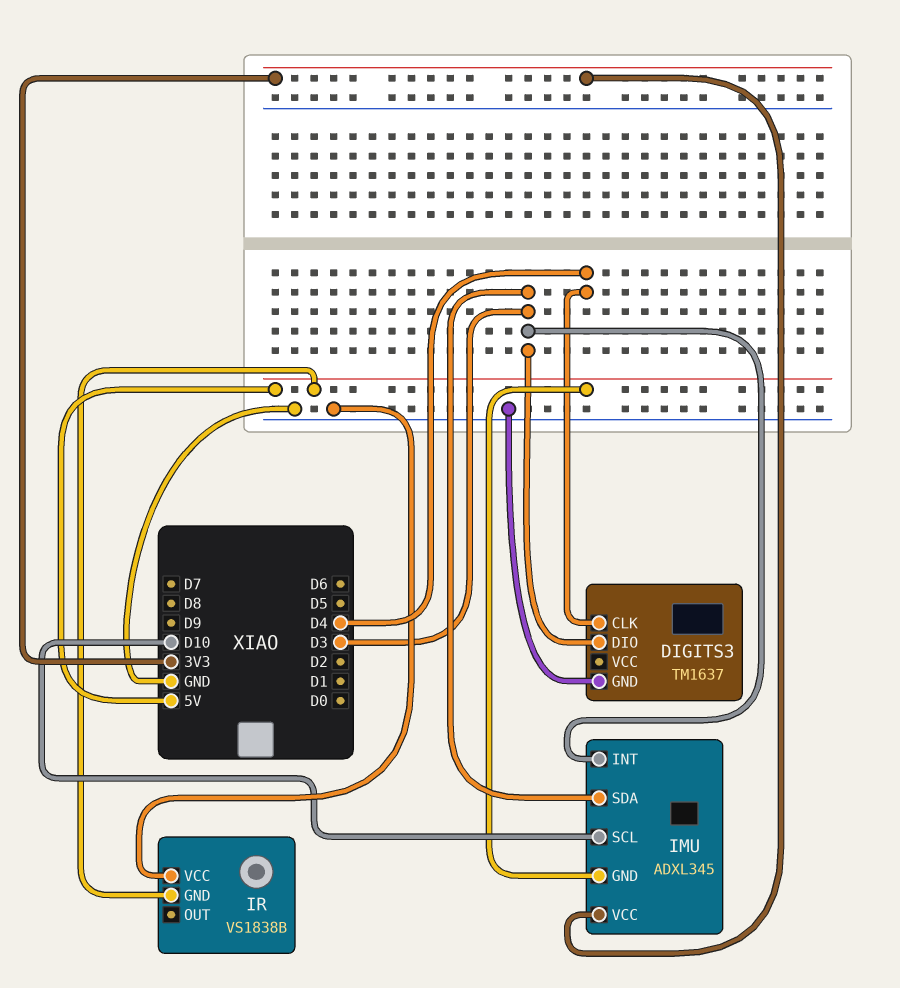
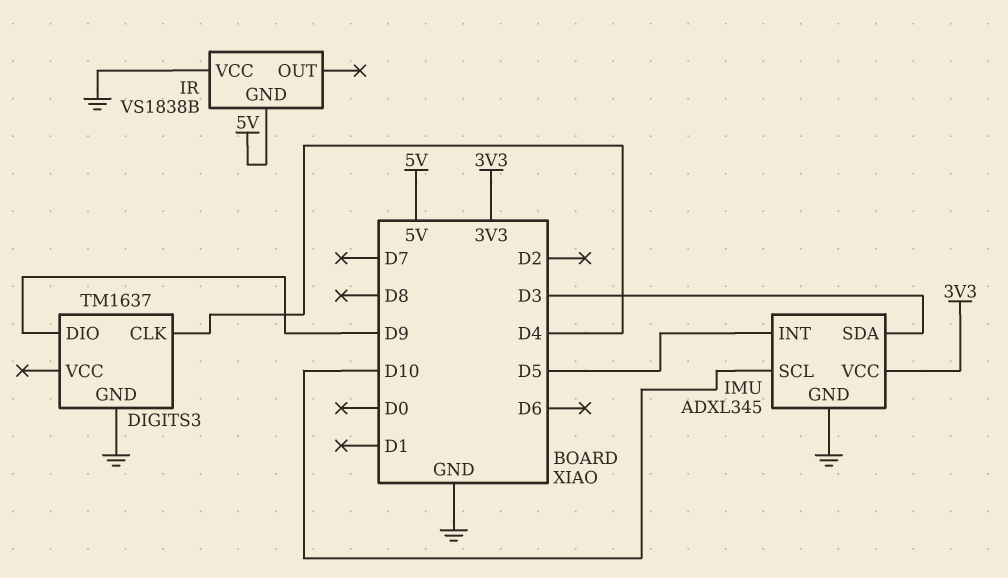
DIGITS3 pin DIO: D3 -> D9
IMU pin GND: 5V -> GND
IMU pin INT: D3 -> D5

